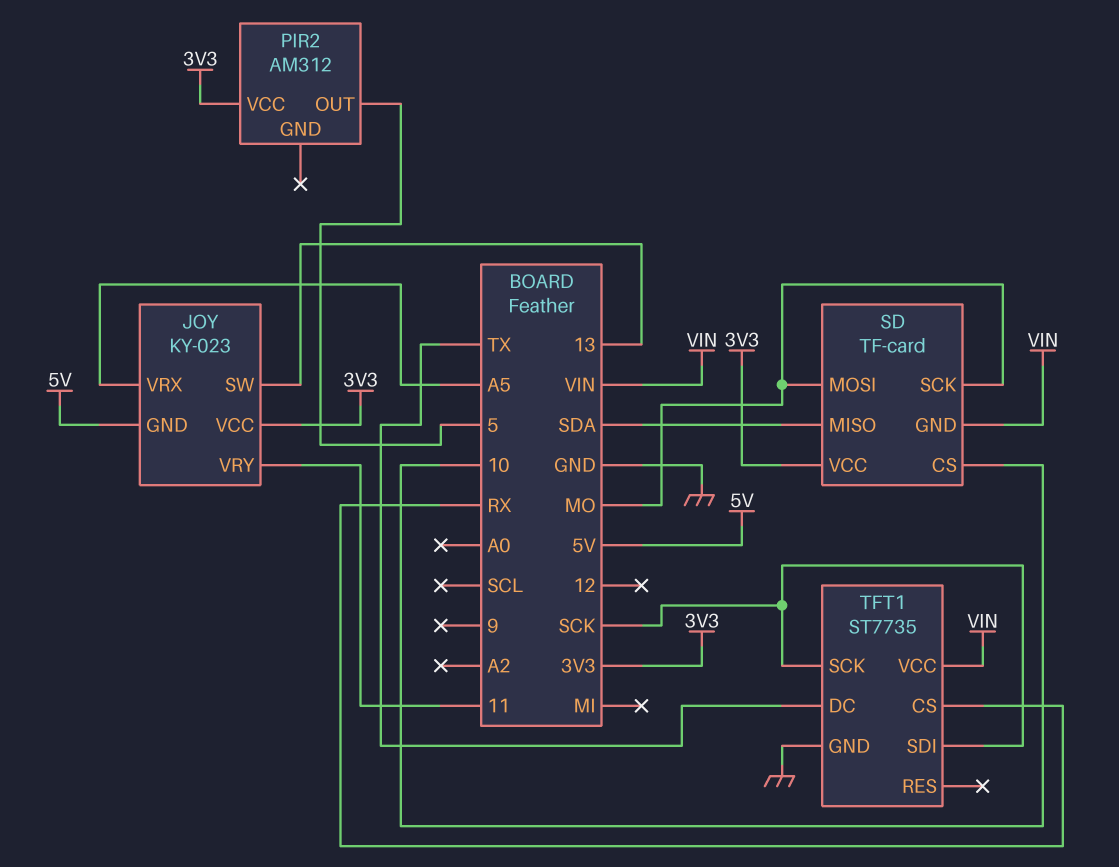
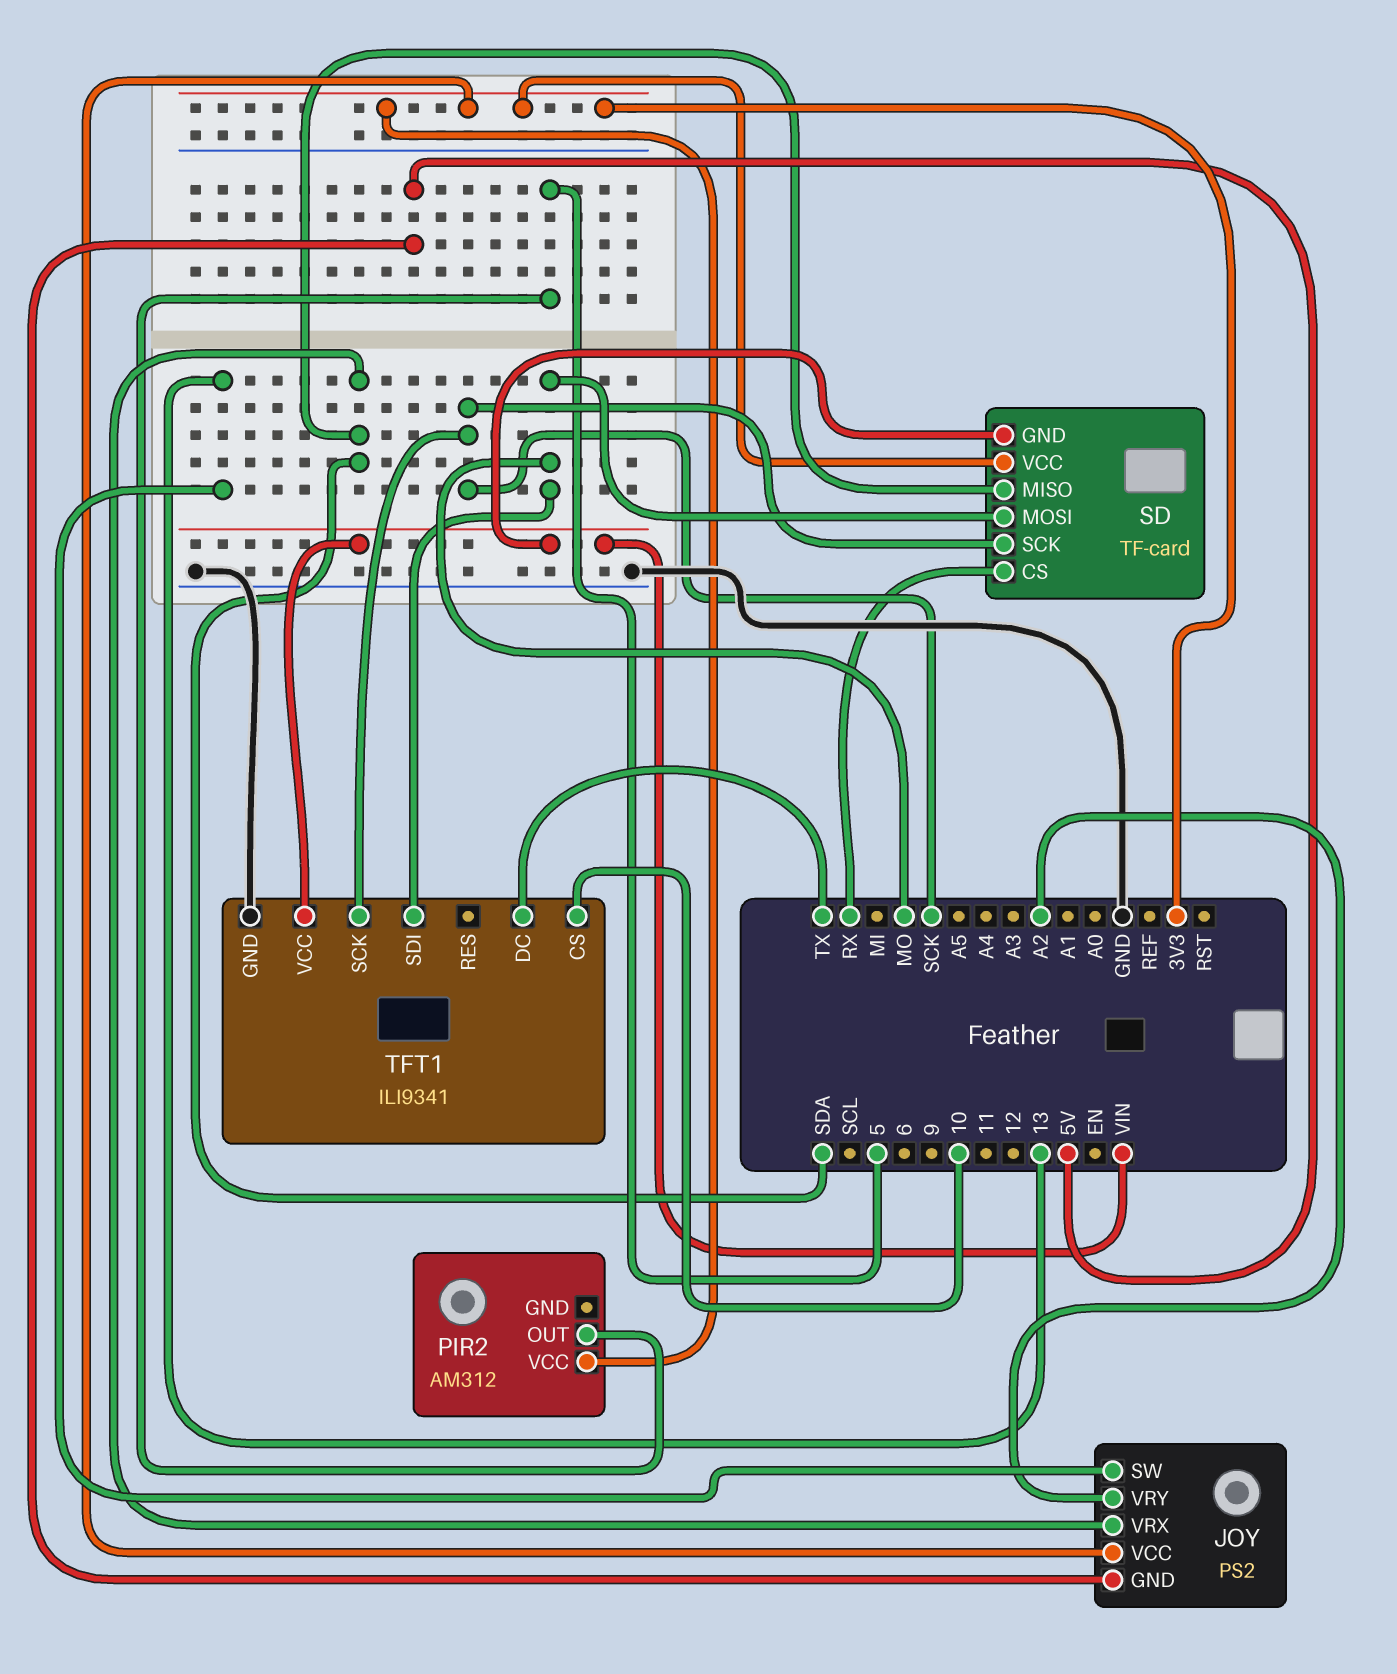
JOY: KY-023 -> PS2
JOY pin VRX: A5 -> SDA
JOY pin VRY: 11 -> A2
SD pin CS: 10 -> RX
SD pin SCK: MO -> SCK
TFT1: ST7735 -> ILI9341
TFT1 pin CS: RX -> 10
TFT1 pin SDI: SCK -> MO

